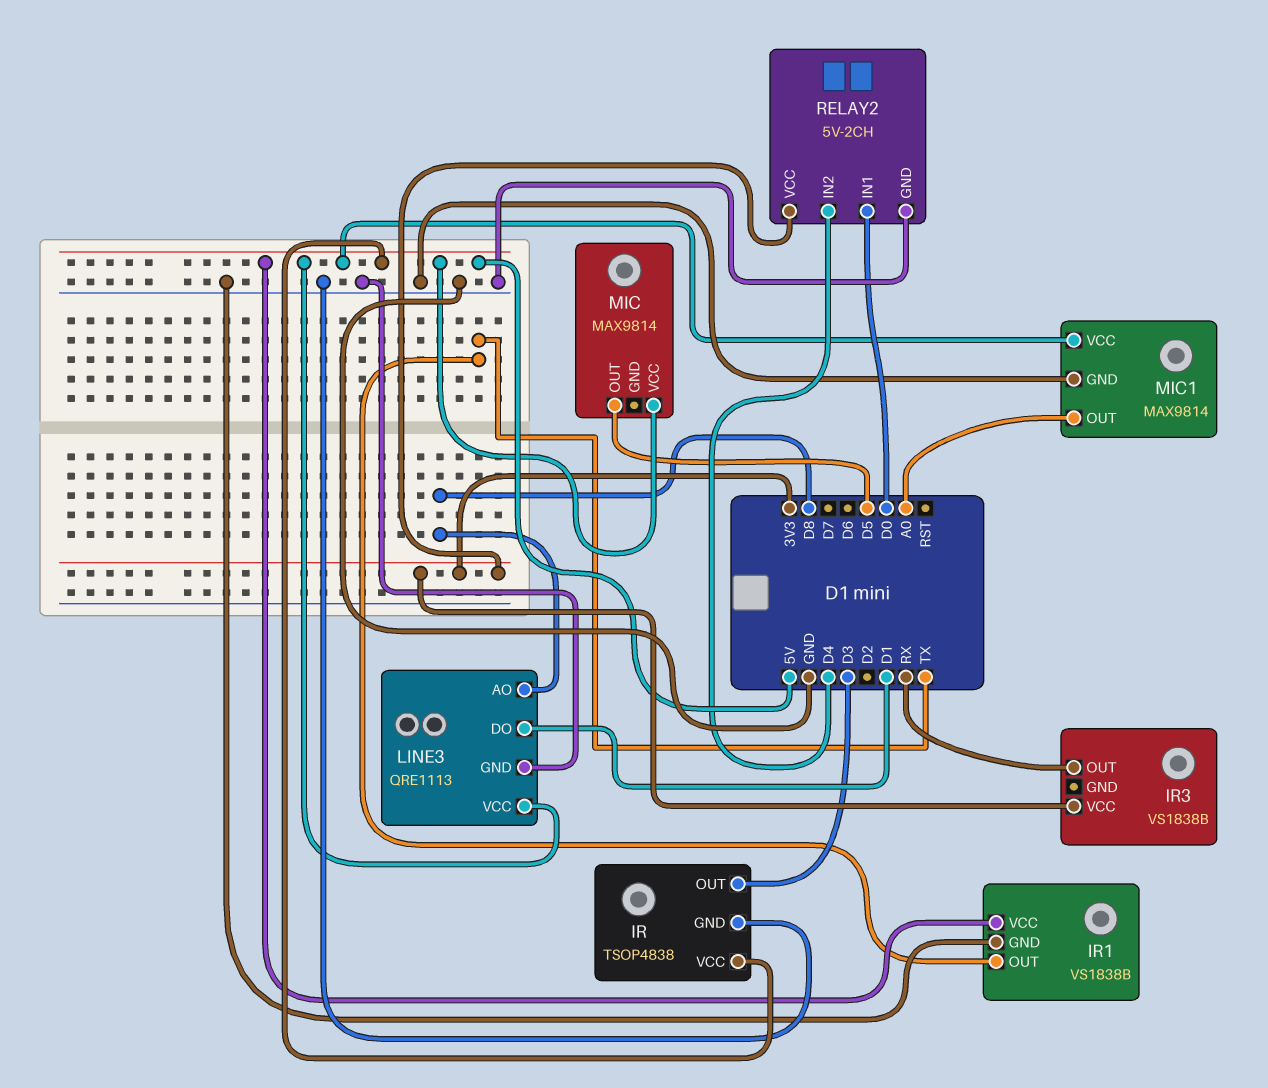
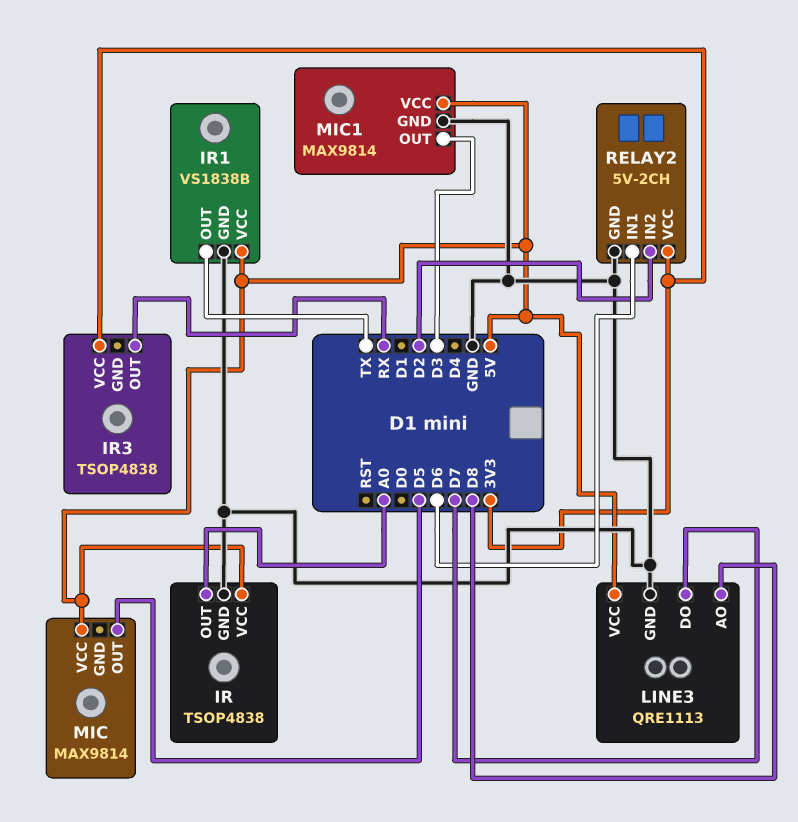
IR pin OUT: D3 -> A0
IR3: VS1838B -> TSOP4838
LINE3 pin DO: D1 -> D7
MIC1 pin OUT: A0 -> D3
RELAY2 pin IN1: D0 -> D6
RELAY2 pin IN2: D4 -> D2

